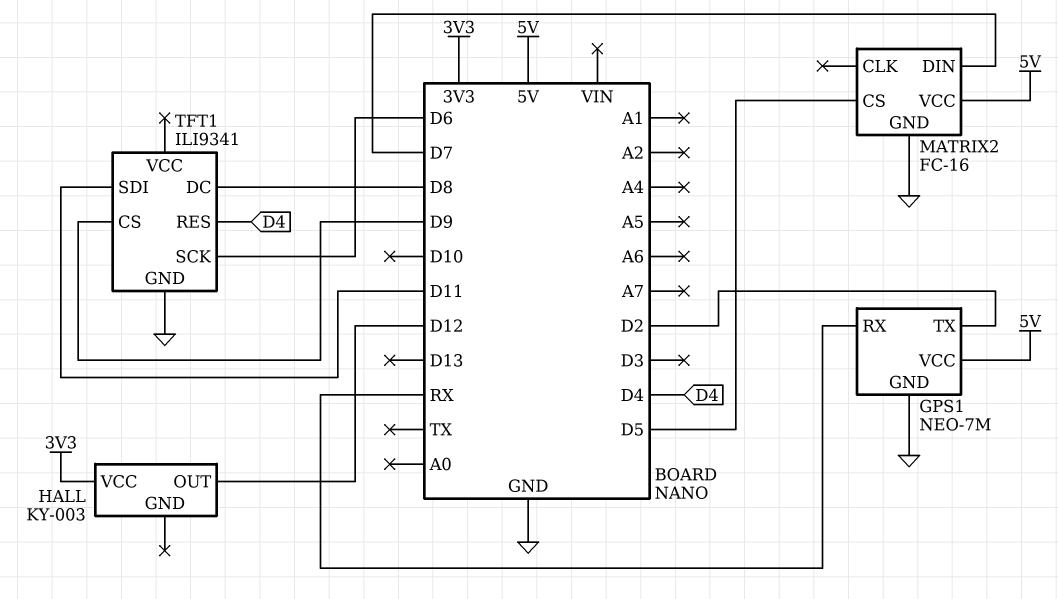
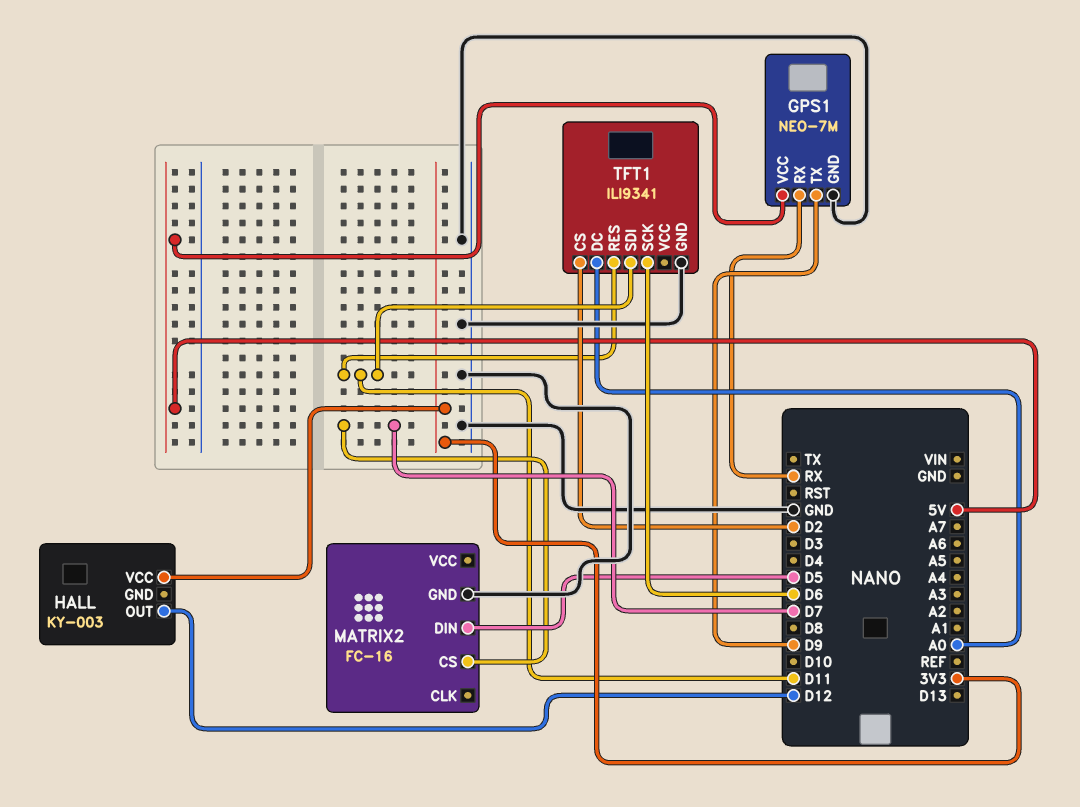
GPS1 pin TX: D2 -> D9
MATRIX2 pin CS: D5 -> D7
MATRIX2 pin DIN: D7 -> D5
MATRIX2 pin VCC: 5V -> none
TFT1 pin CS: D9 -> D2
TFT1 pin DC: D8 -> A0
TFT1 pin RES: D4 -> D11

